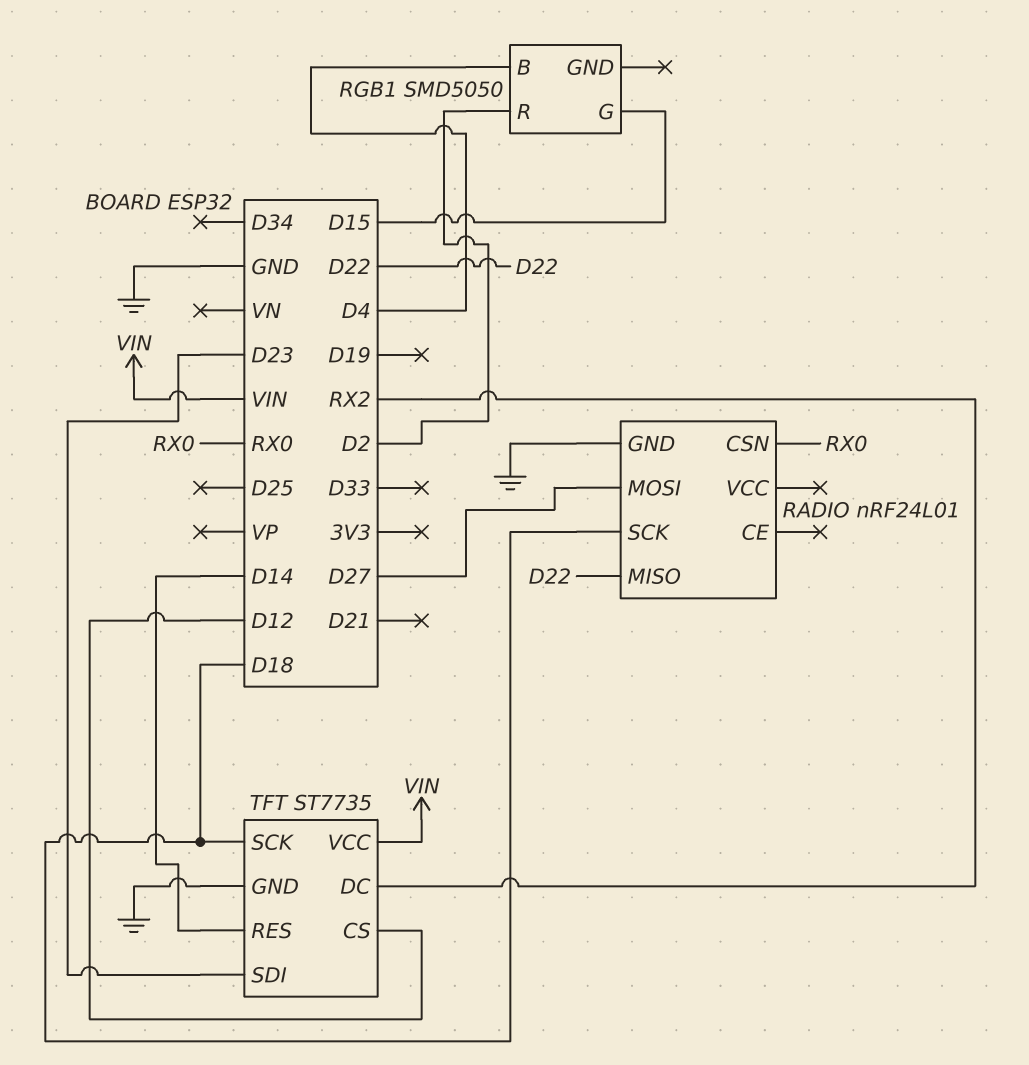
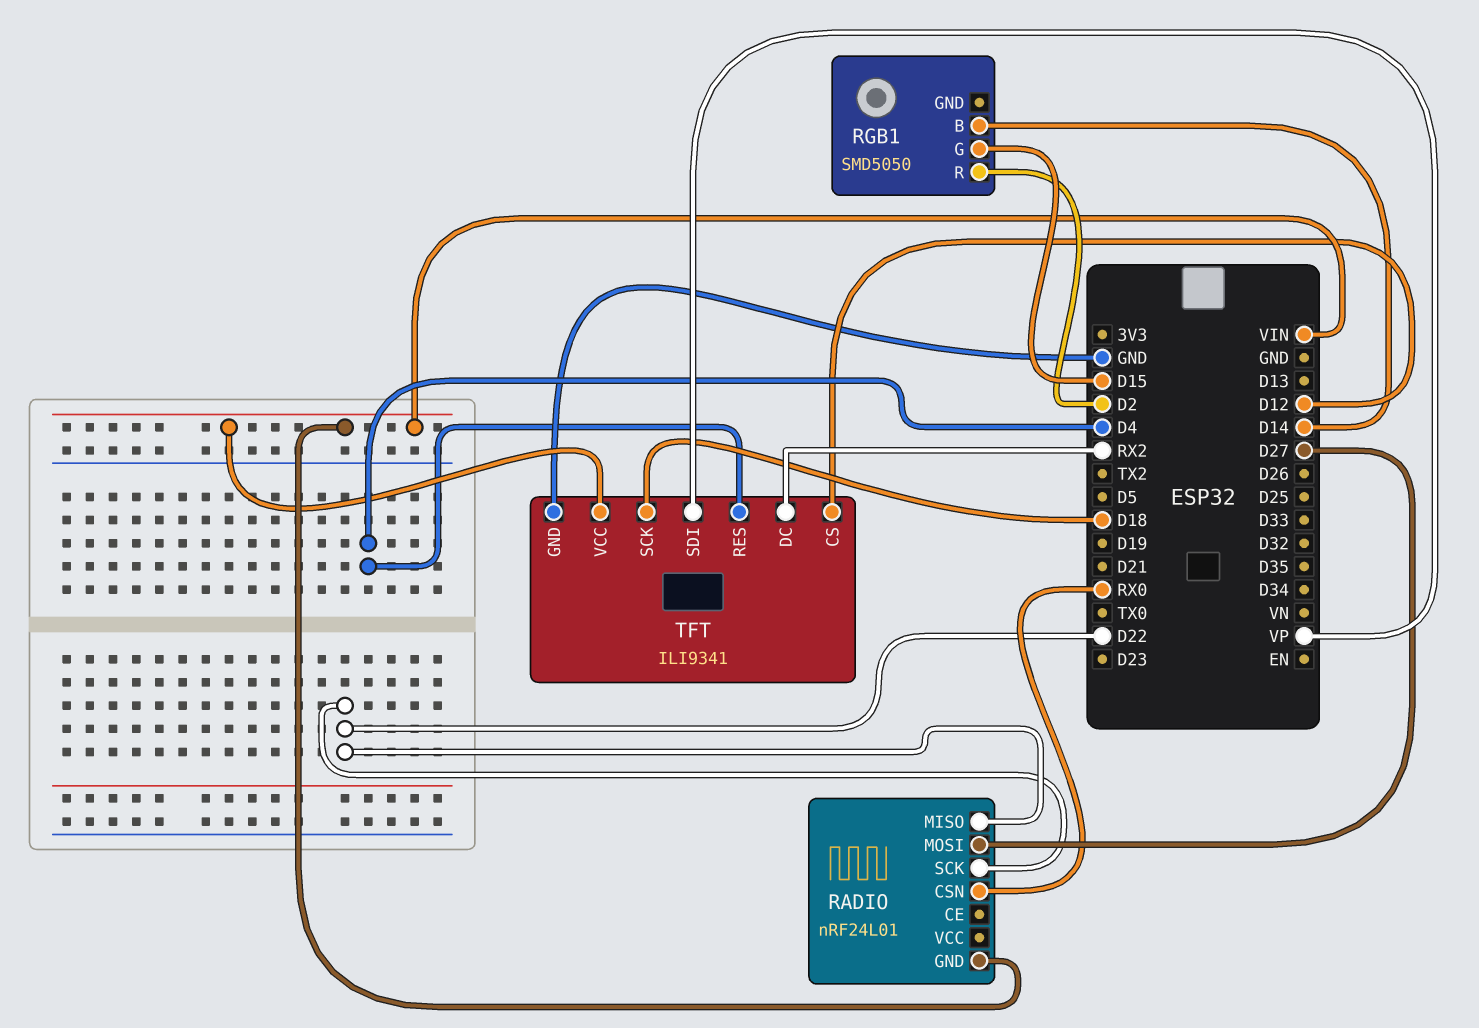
RADIO pin GND: GND -> VIN
RADIO pin SCK: D18 -> D22
RGB1 pin B: D4 -> D14
TFT: ST7735 -> ILI9341
TFT pin RES: D14 -> D4
TFT pin SDI: D23 -> VP

